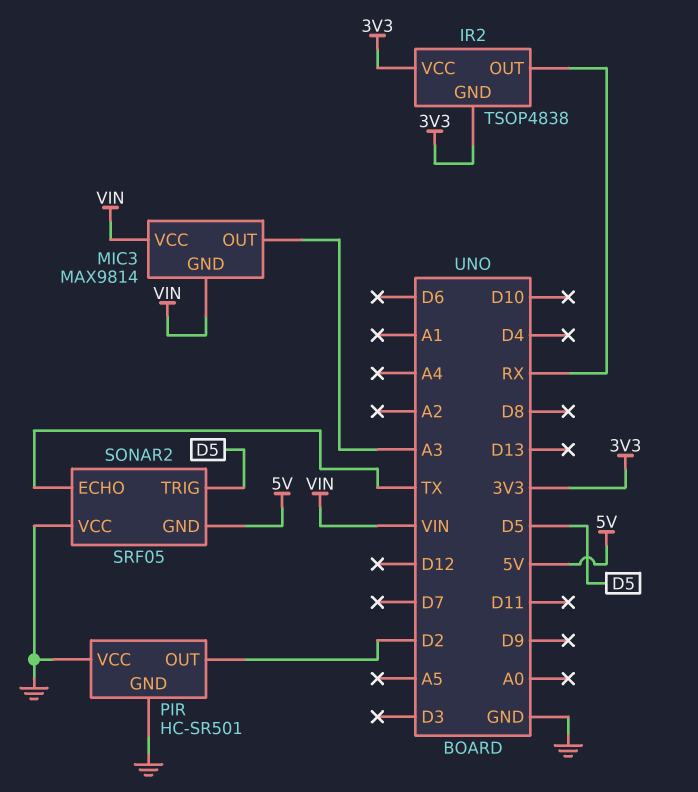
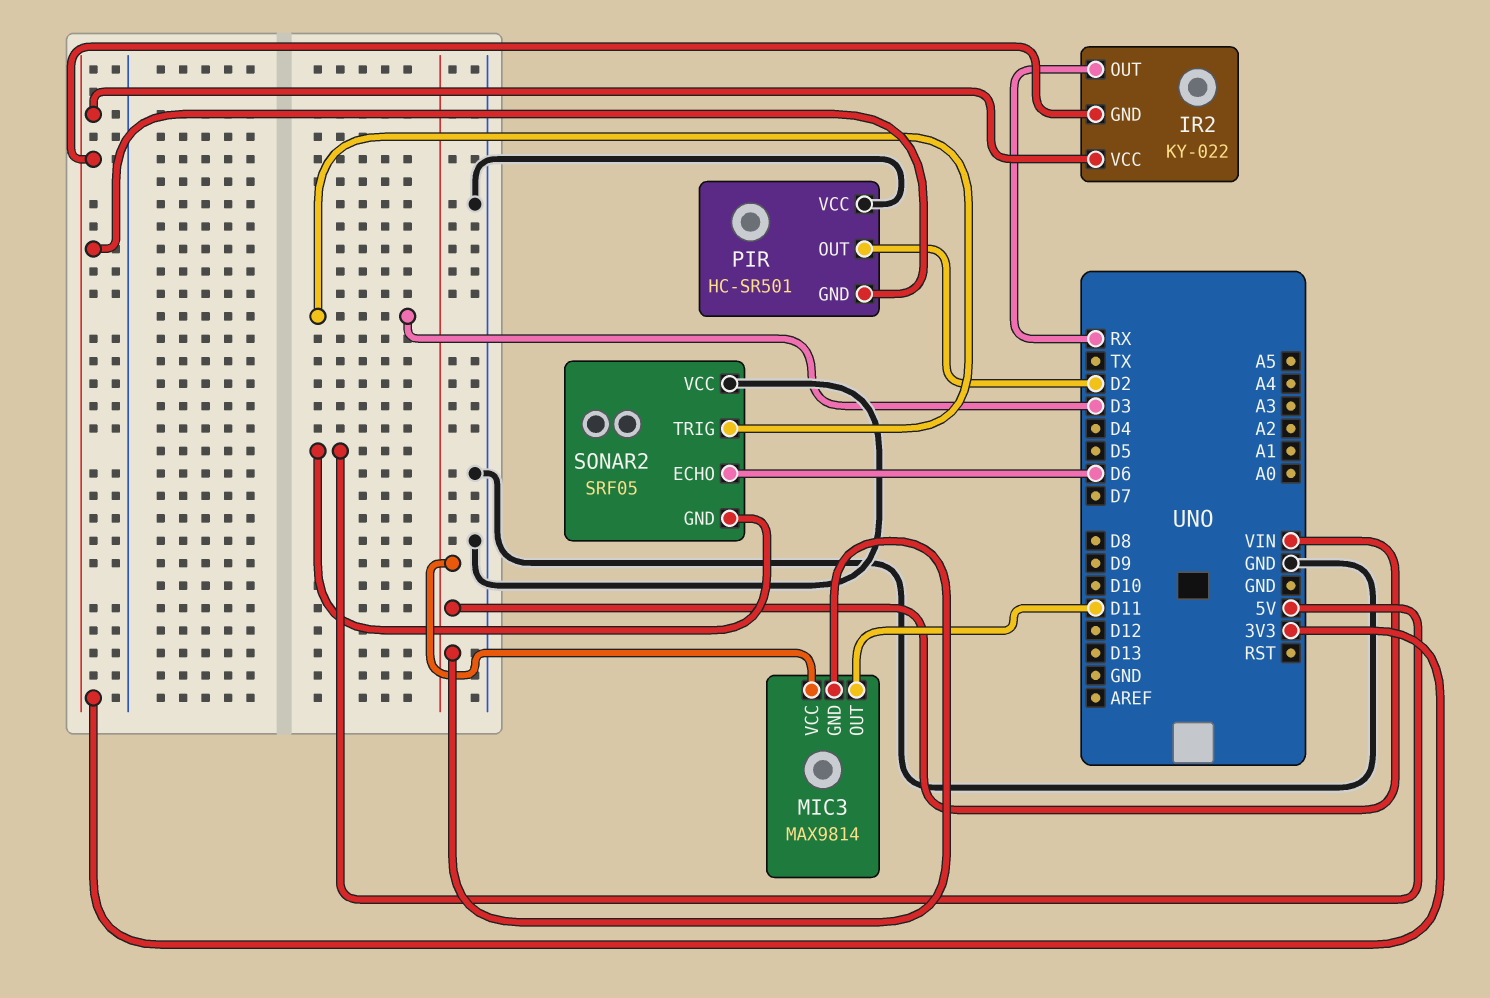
IR2: TSOP4838 -> KY-022
MIC3 pin OUT: A3 -> D11
PIR pin GND: GND -> 3V3
SONAR2 pin ECHO: TX -> D6
SONAR2 pin TRIG: D5 -> D3

